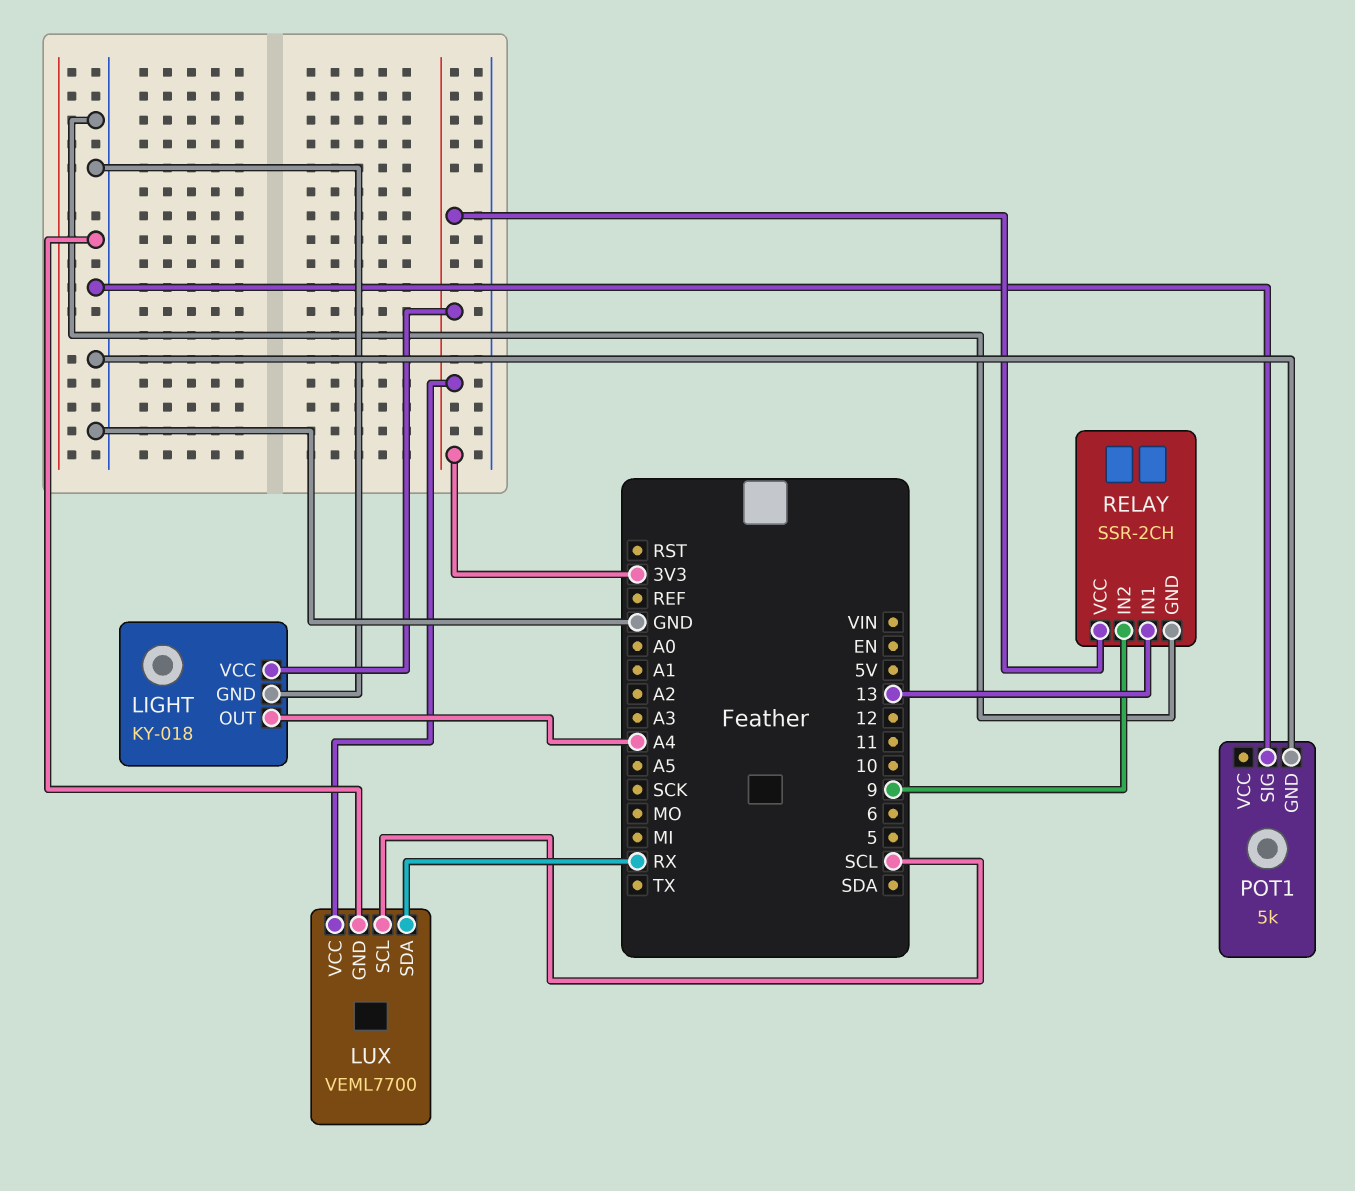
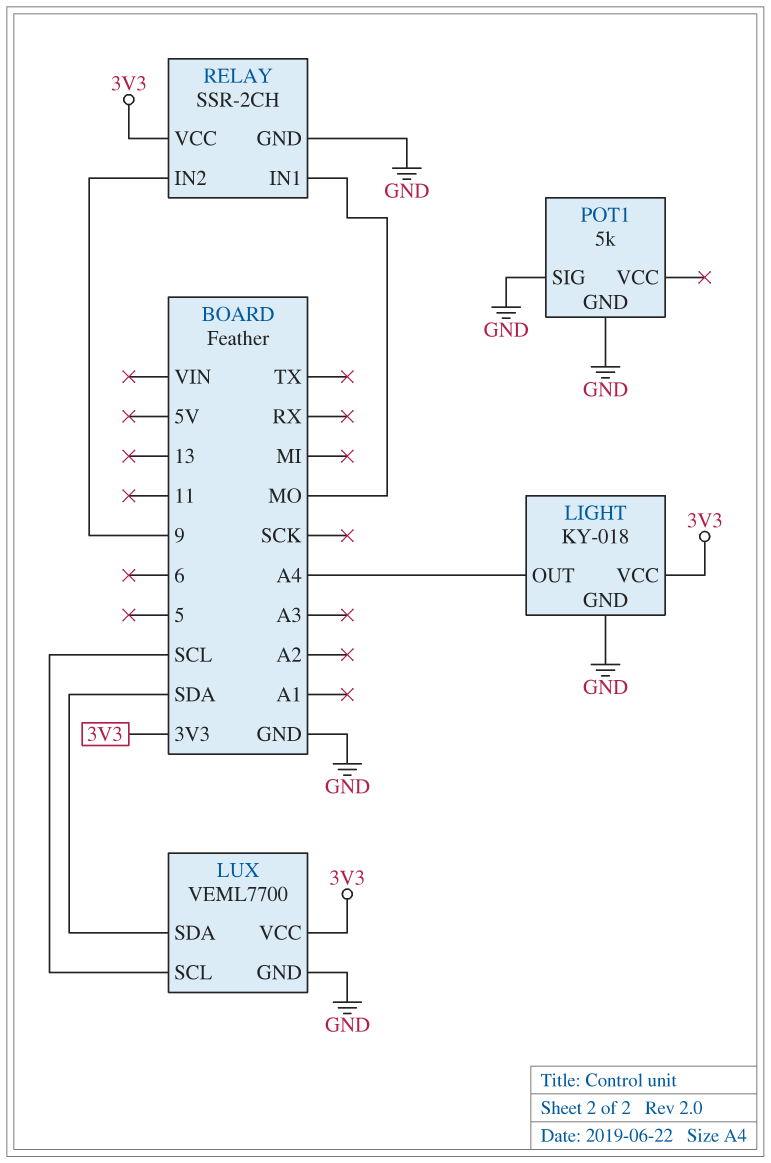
LUX pin SDA: RX -> SDA
RELAY pin IN1: 13 -> MO

